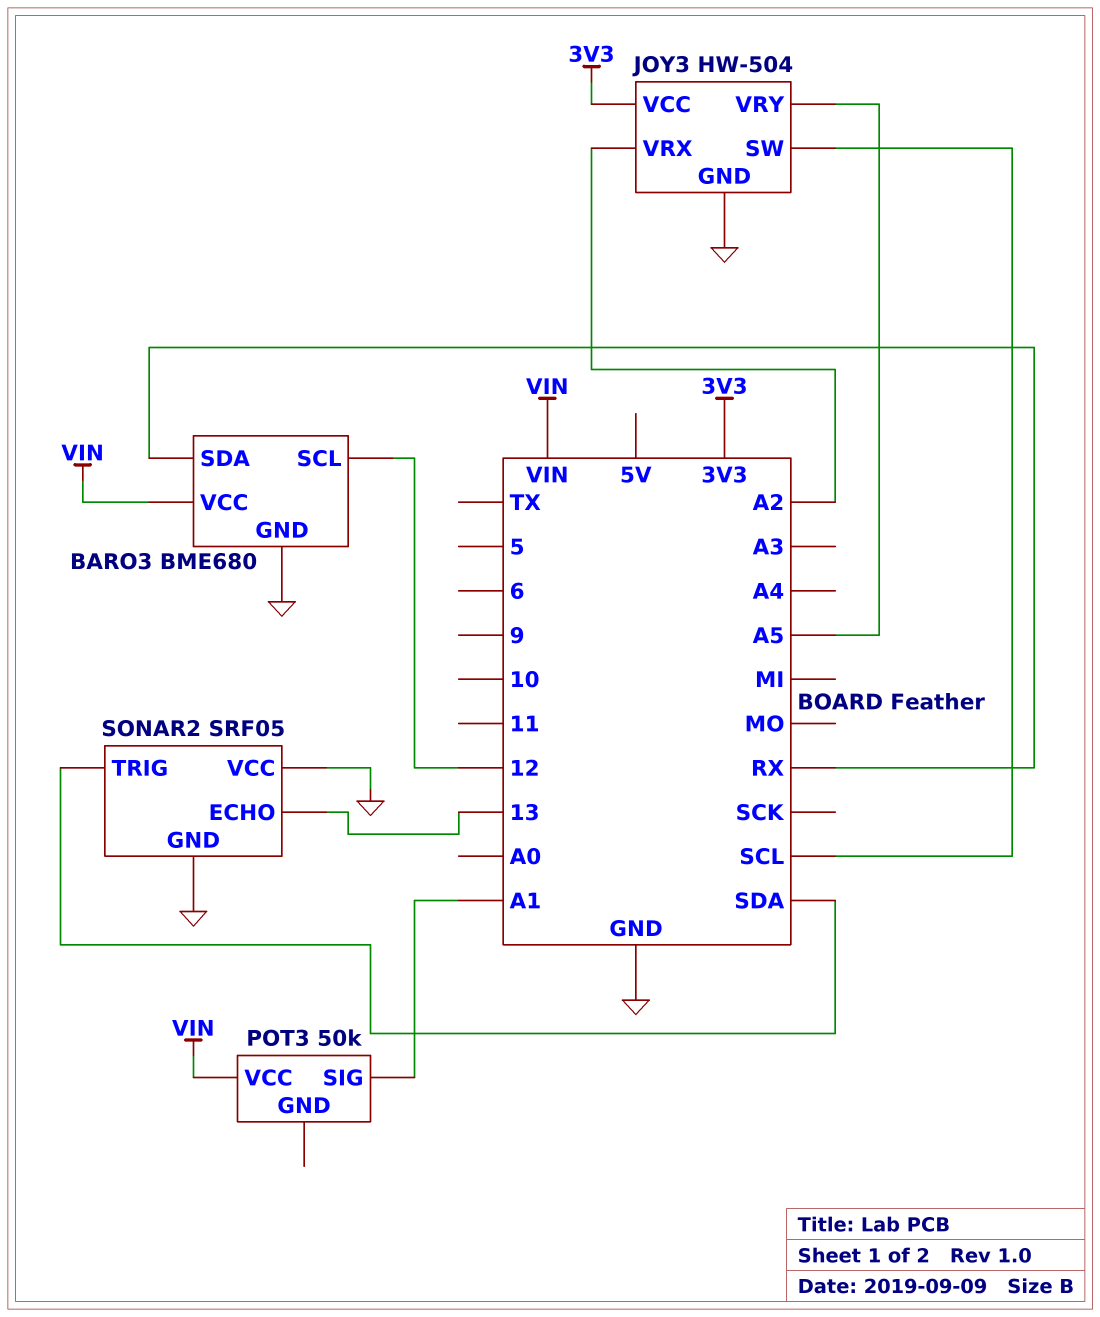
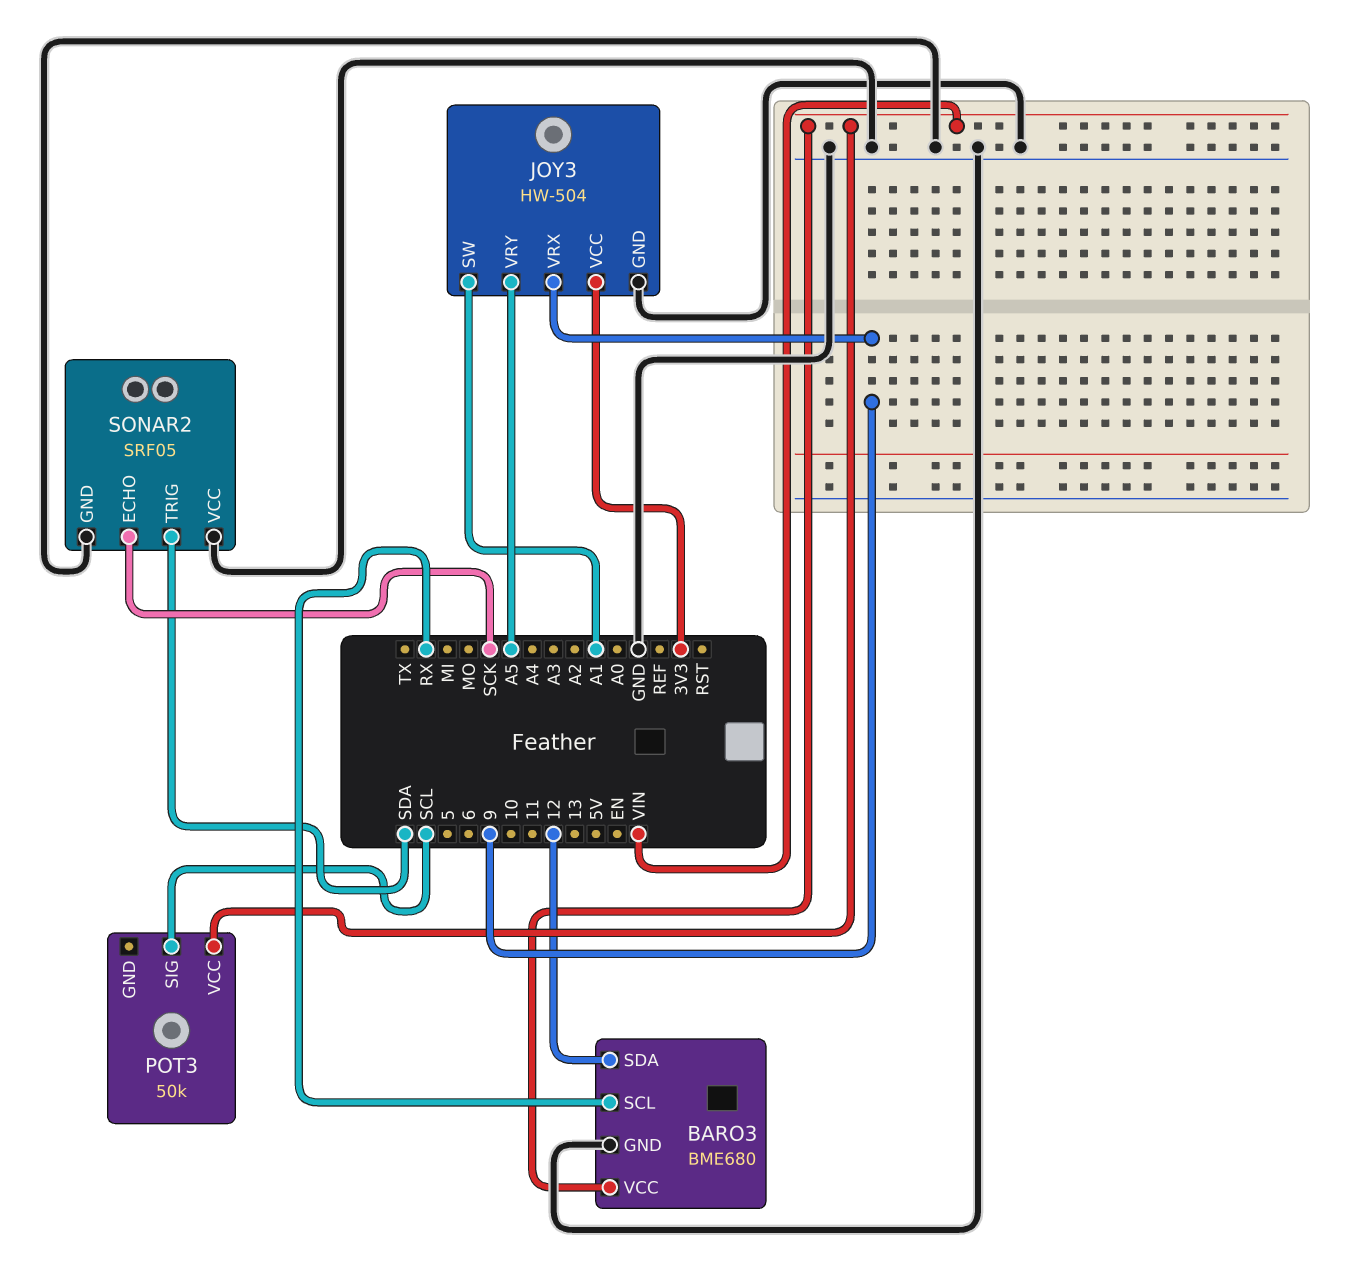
BARO3 pin SCL: 12 -> RX
BARO3 pin SDA: RX -> 12
JOY3 pin SW: SCL -> A1
JOY3 pin VRX: A2 -> 9
POT3 pin SIG: A1 -> SCL
SONAR2 pin ECHO: 13 -> SCK

